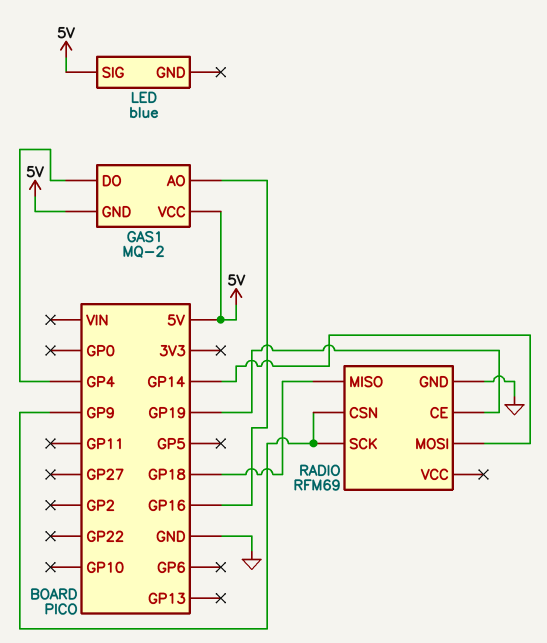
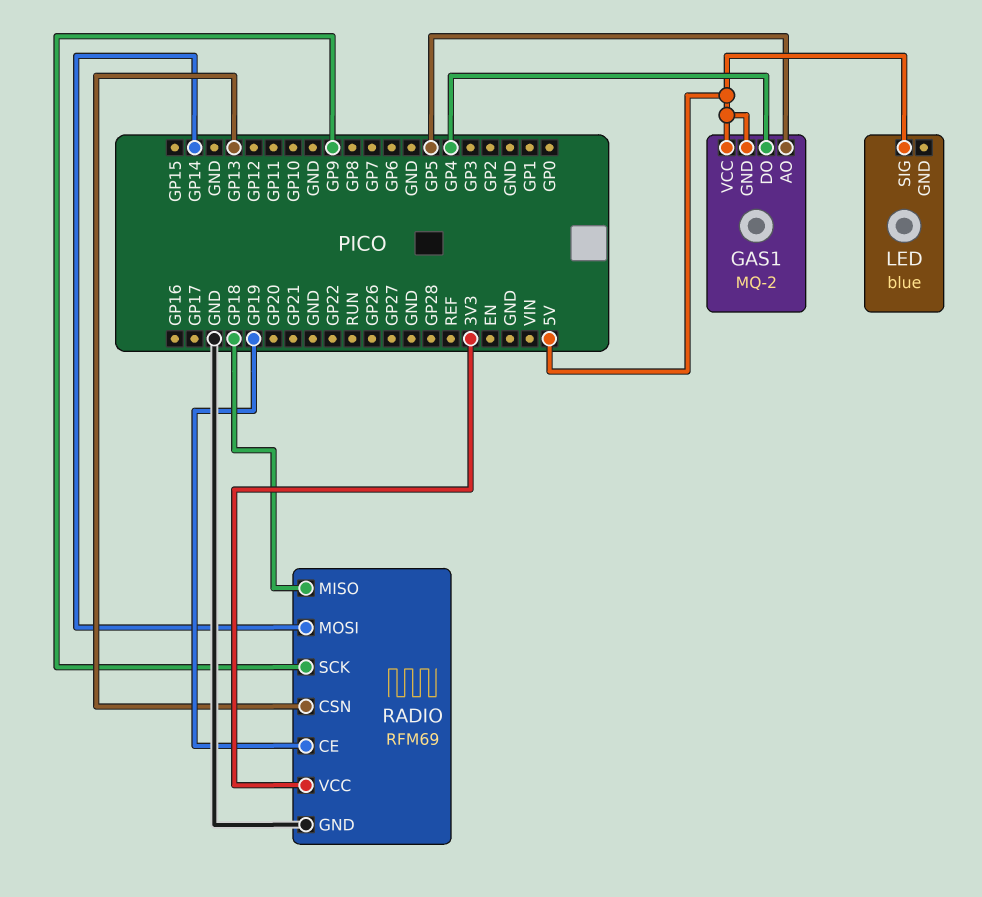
GAS1 pin AO: GP16 -> GP5
RADIO pin CSN: GP9 -> GP13
RADIO pin VCC: none -> 3V3

